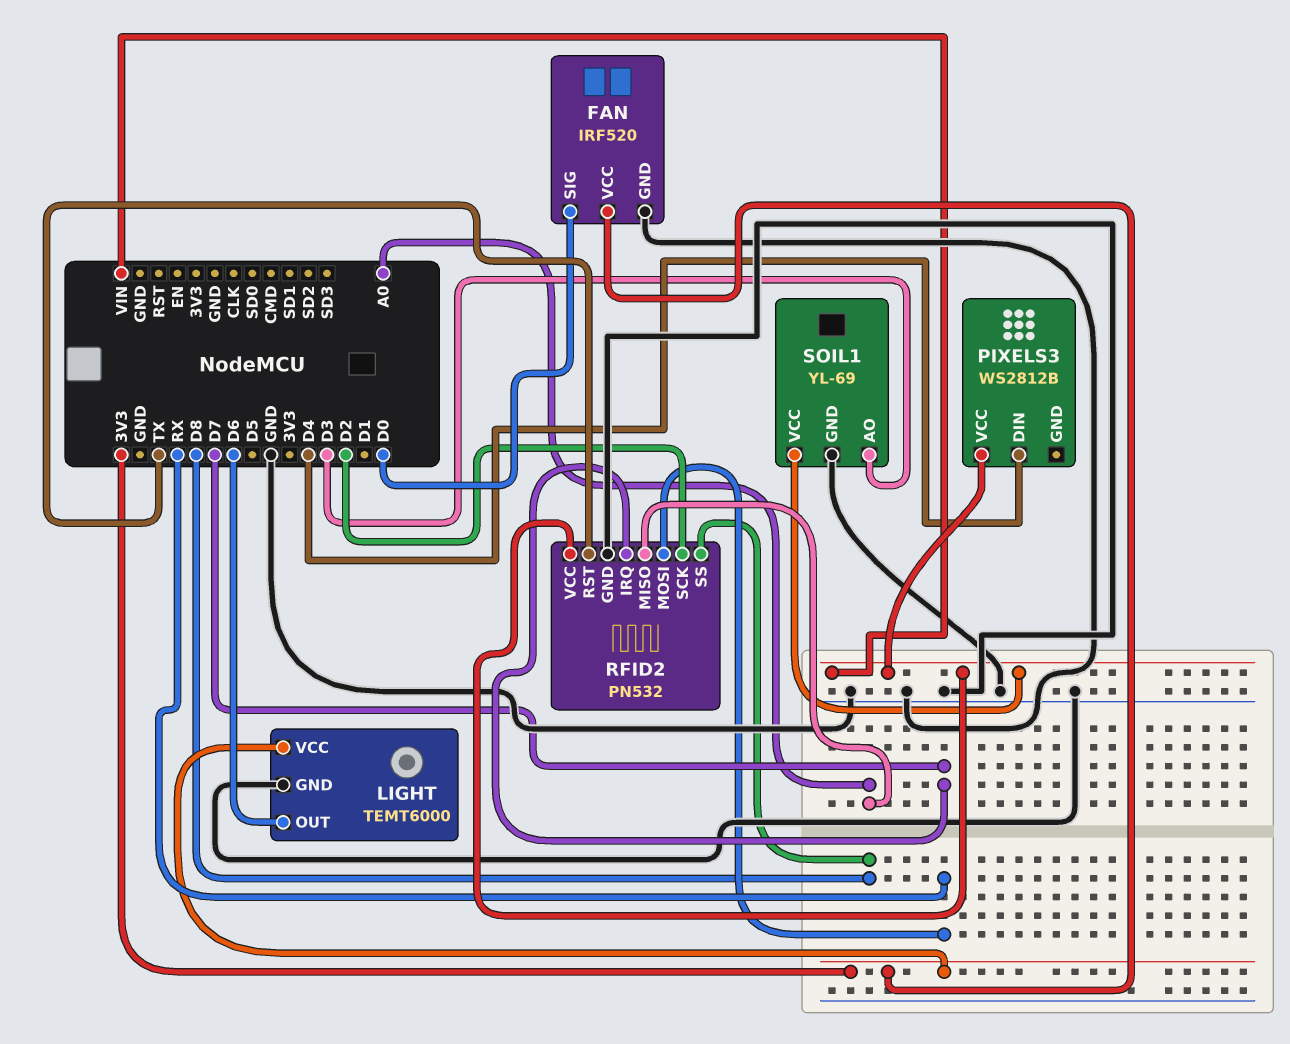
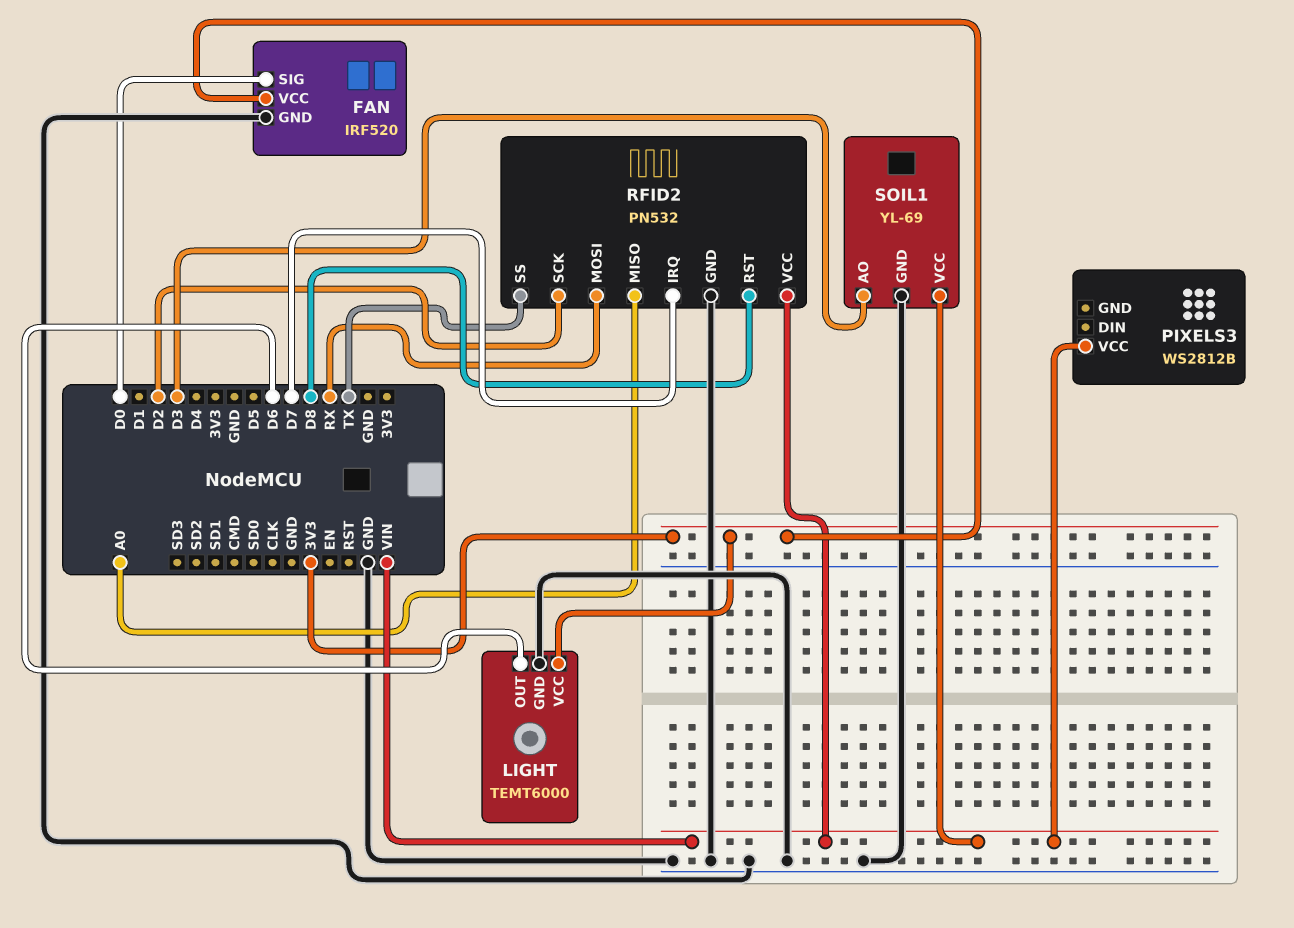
PIXELS3 pin DIN: D4 -> none
RFID2 pin RST: TX -> D8
RFID2 pin SS: D8 -> TX

